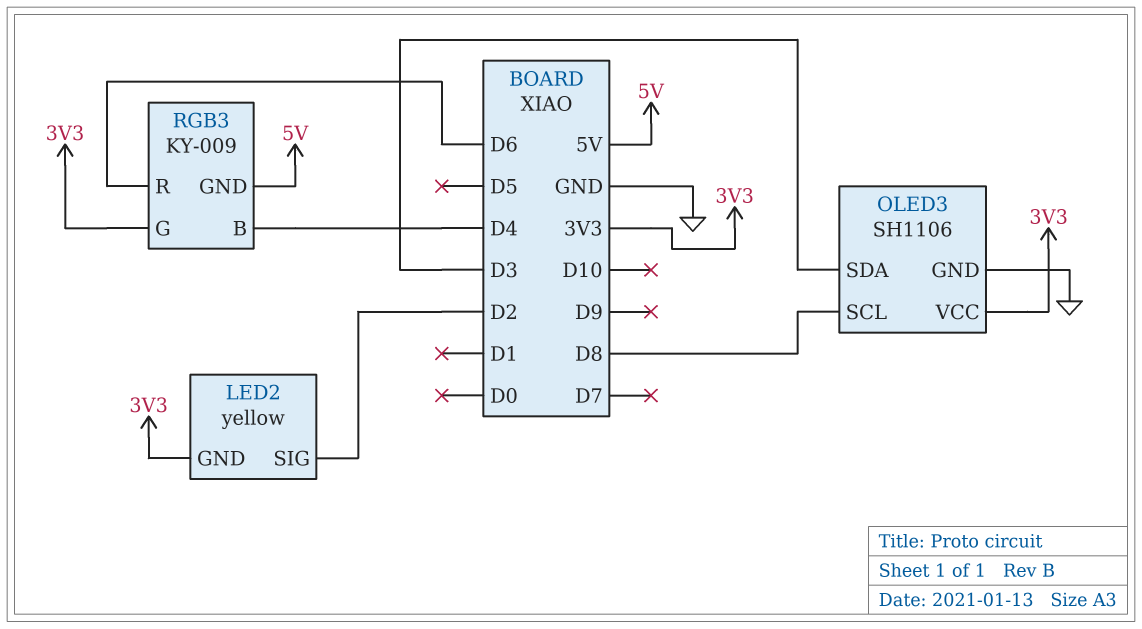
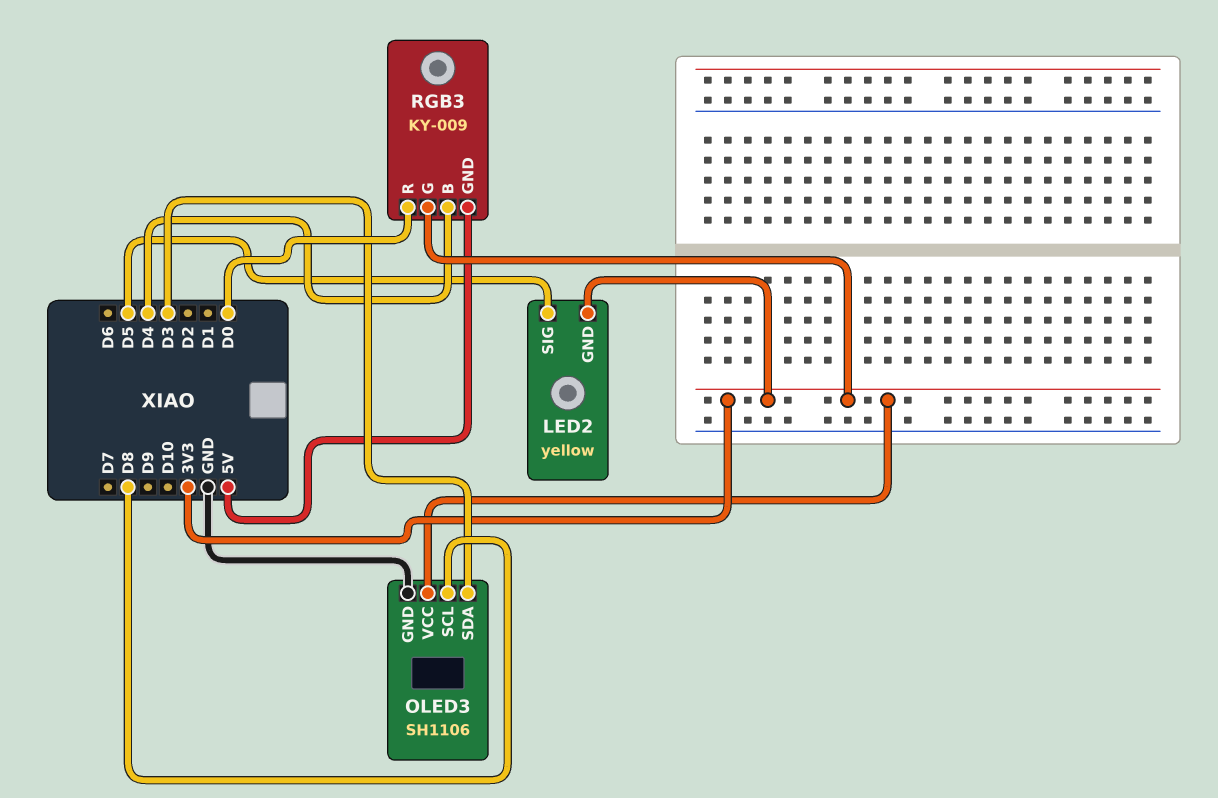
LED2 pin SIG: D2 -> D5
RGB3 pin R: D6 -> D0

